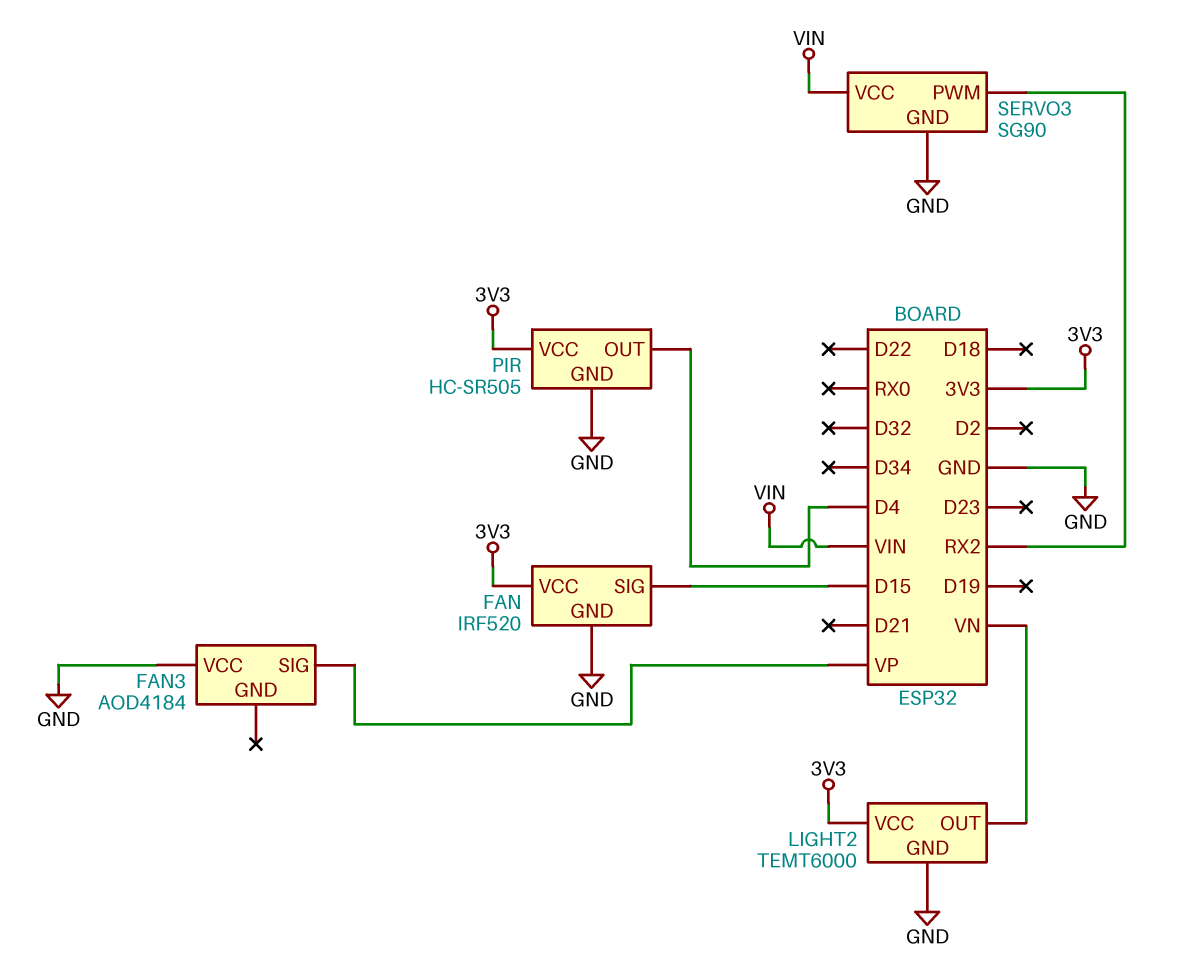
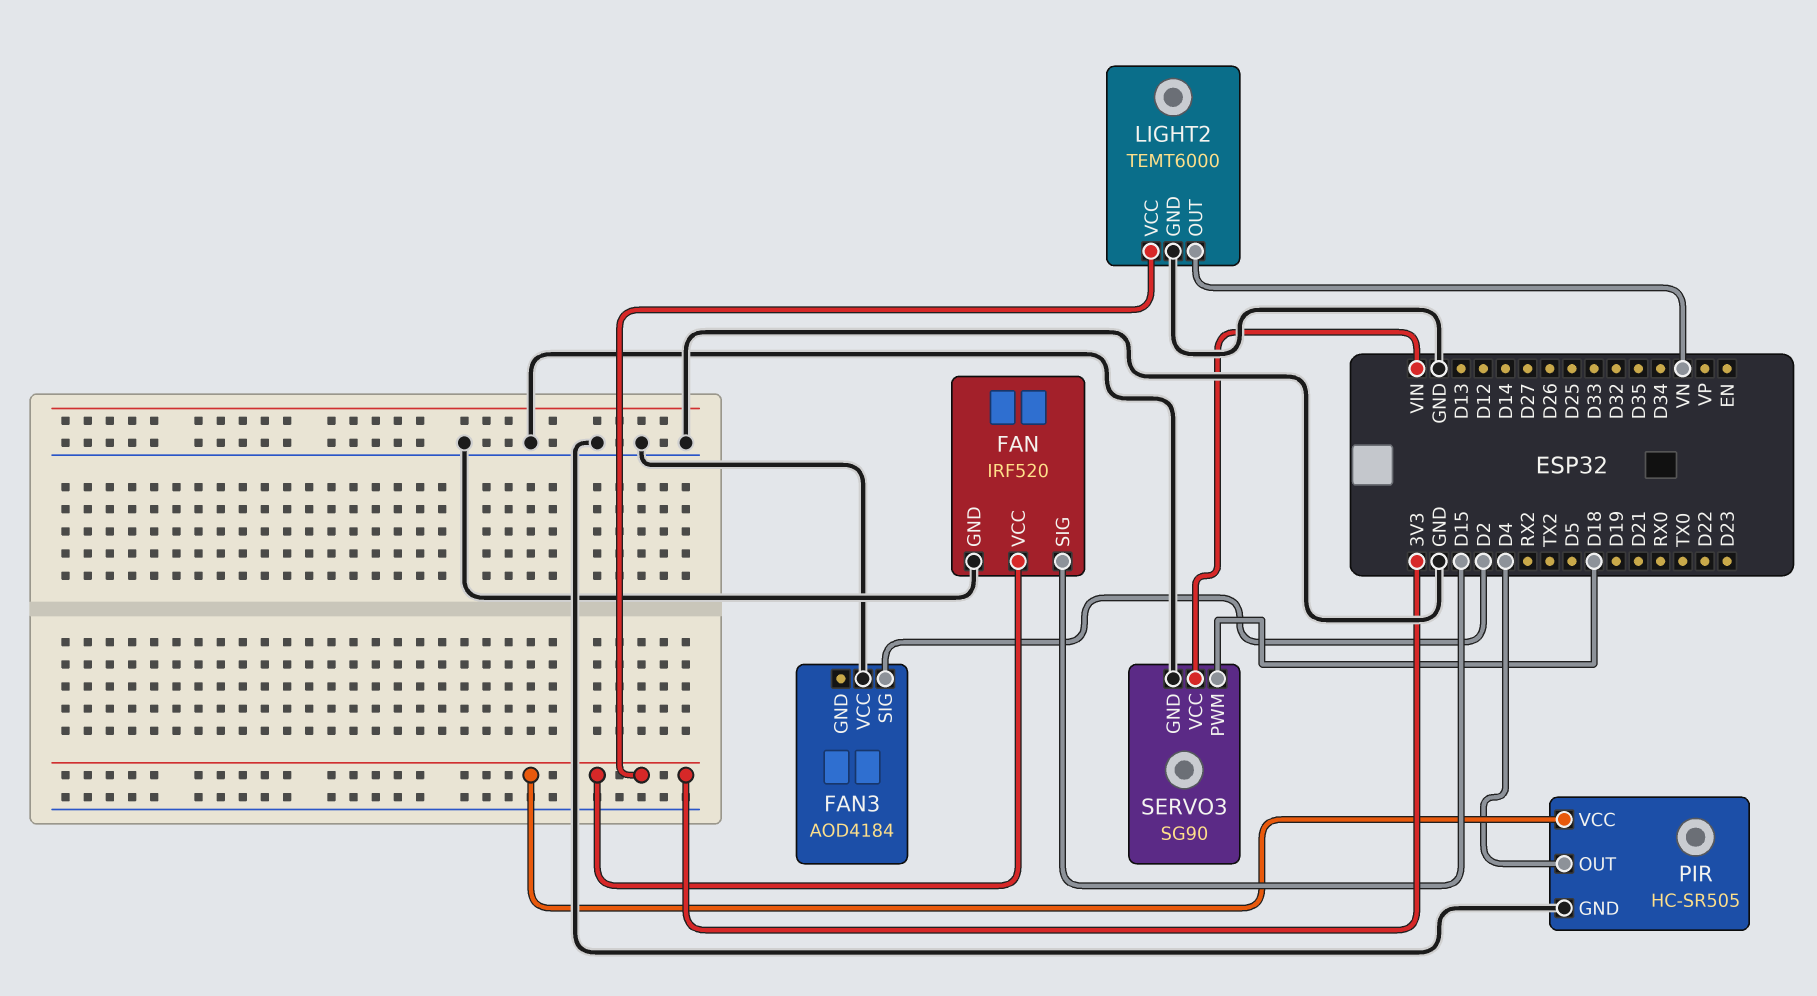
FAN3 pin SIG: VP -> D2
SERVO3 pin PWM: RX2 -> D18

